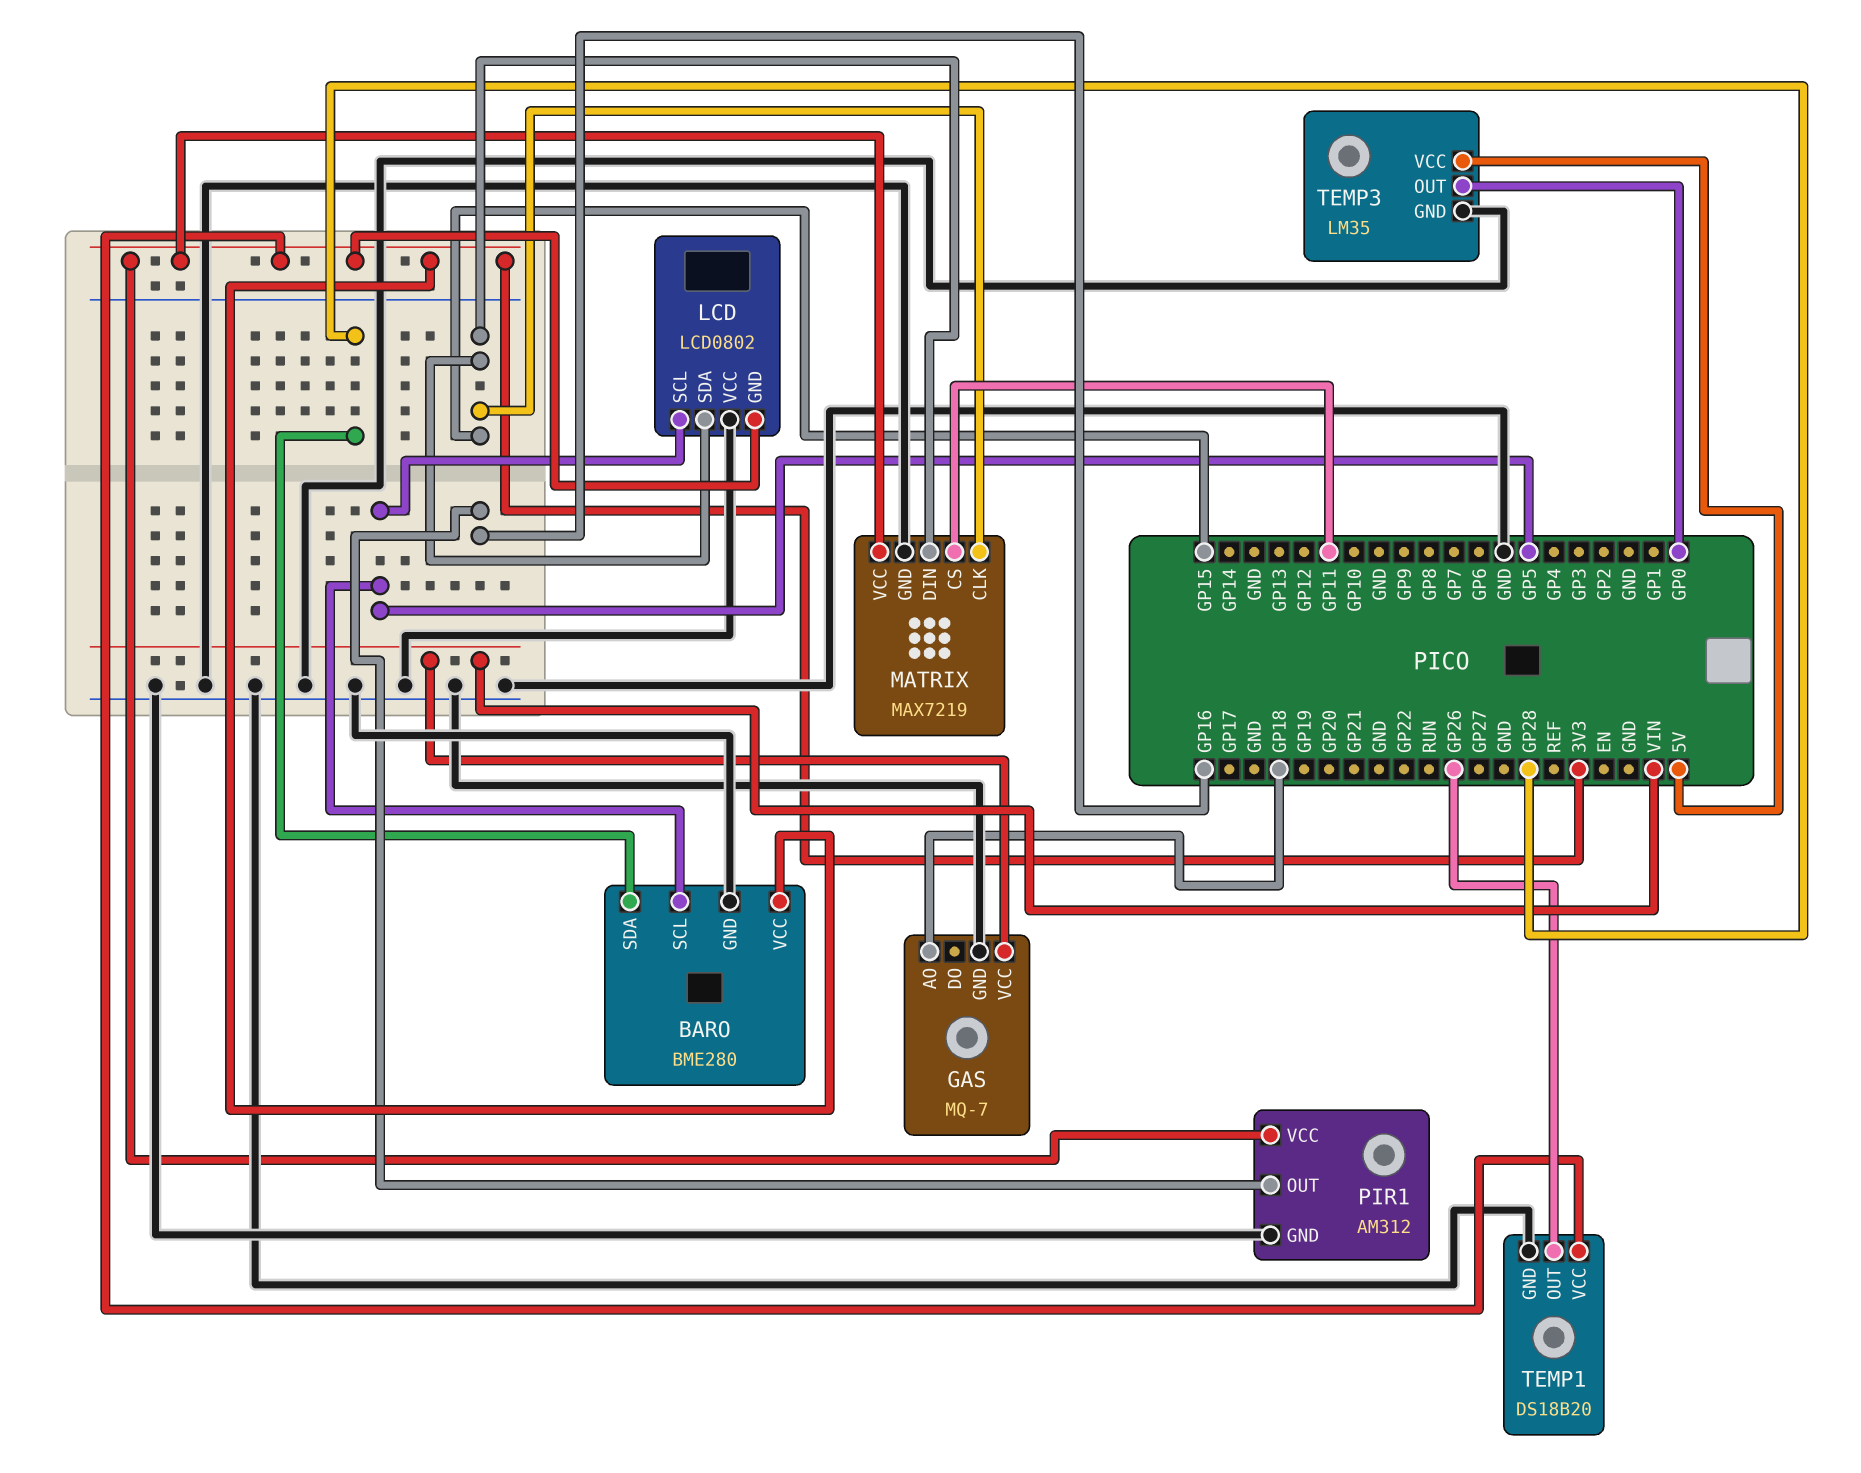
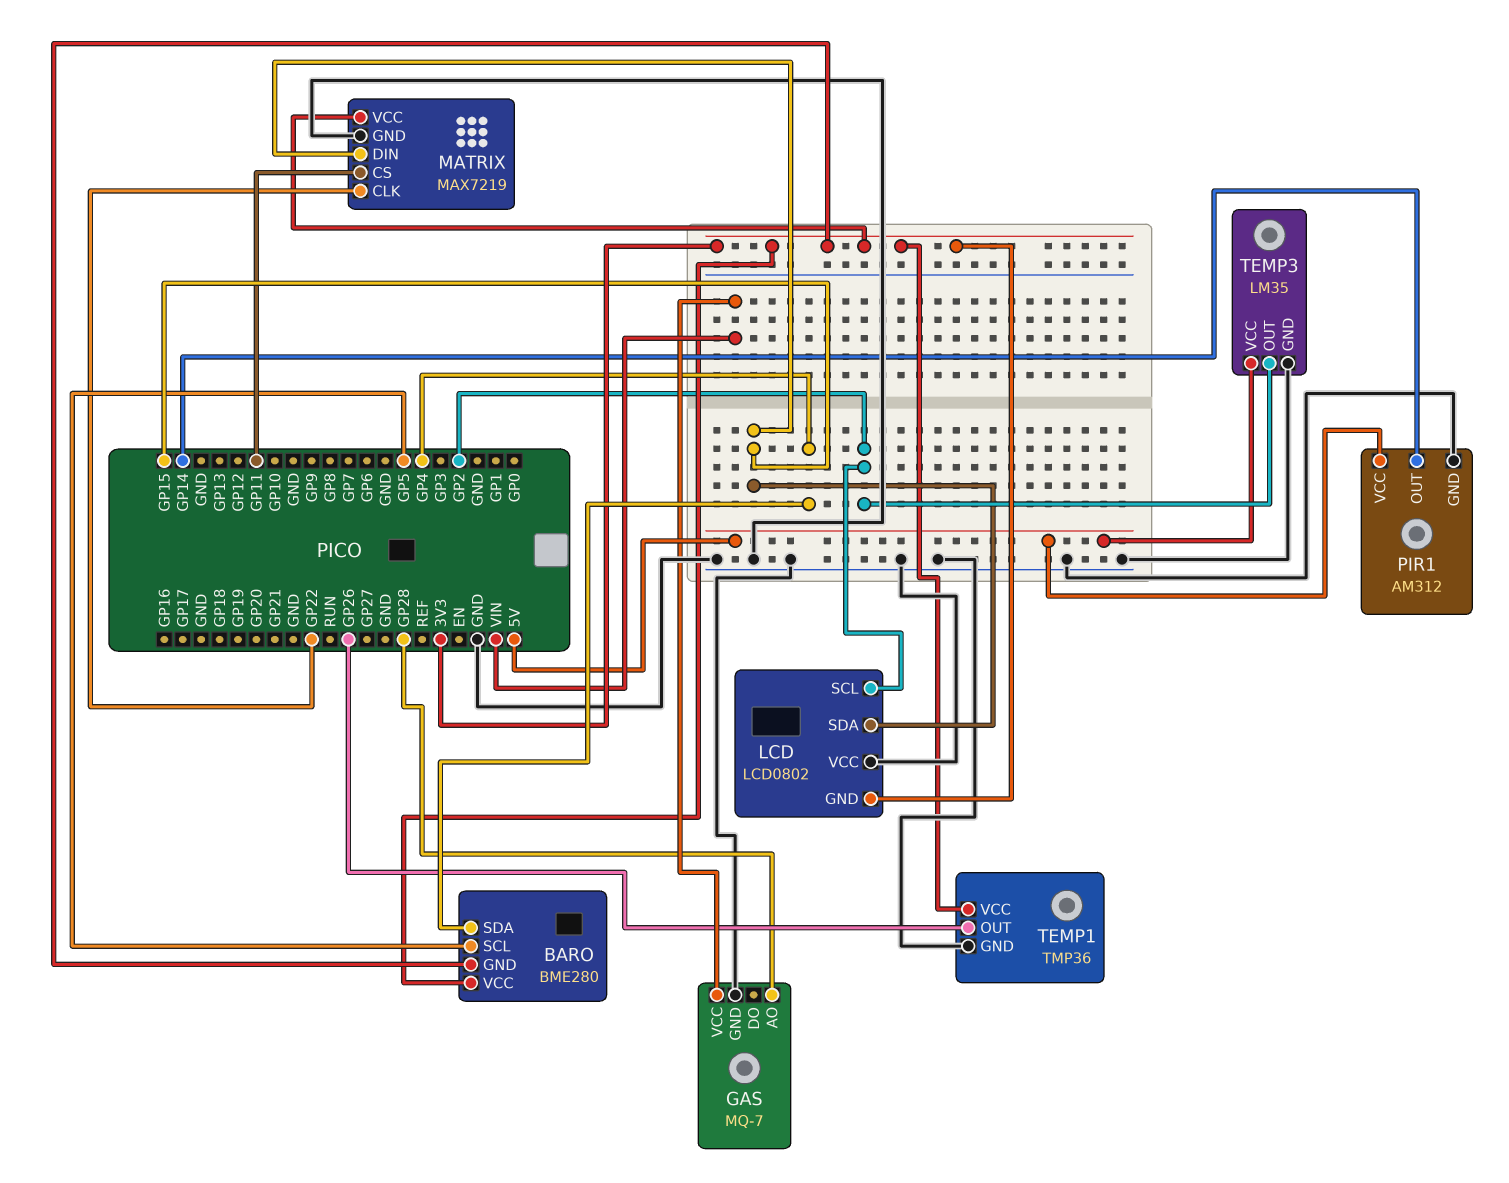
BARO pin GND: GND -> 3V3
BARO pin SDA: GP28 -> GP4
GAS pin AO: GP18 -> GP28
LCD pin SCL: GP5 -> GP2
MATRIX pin CLK: GP15 -> GP22
PIR1 pin OUT: GP16 -> GP14
PIR1 pin VCC: 3V3 -> 5V
TEMP1: DS18B20 -> TMP36
TEMP3 pin OUT: GP0 -> GP2

